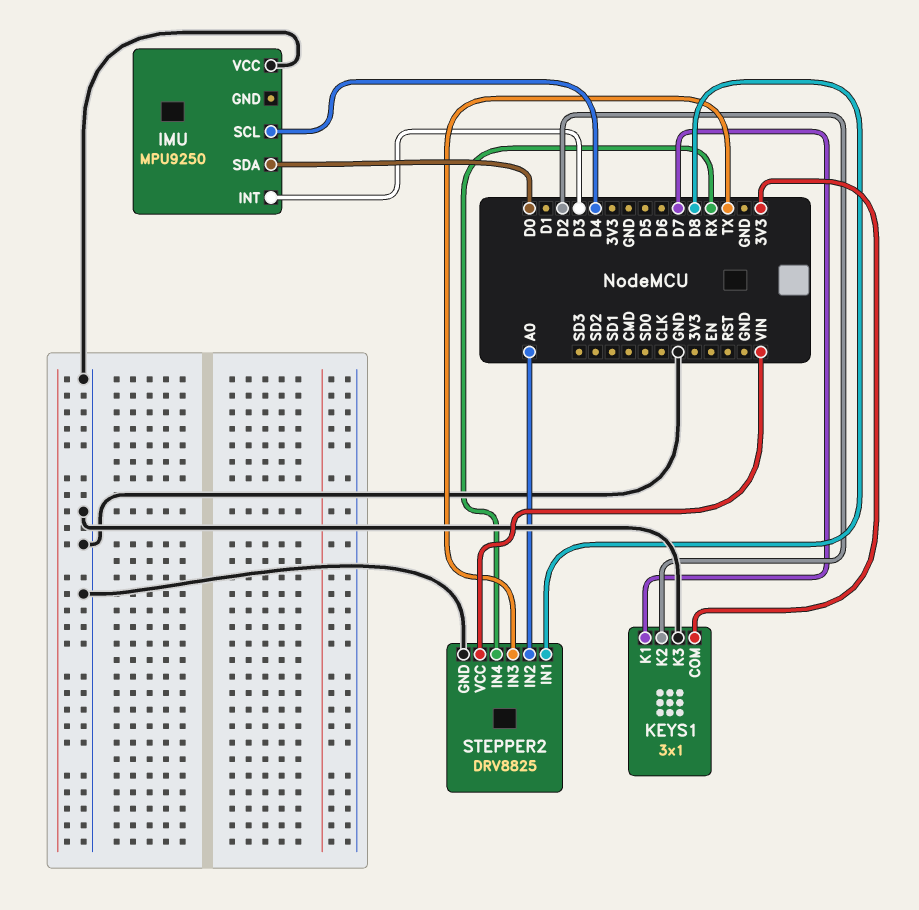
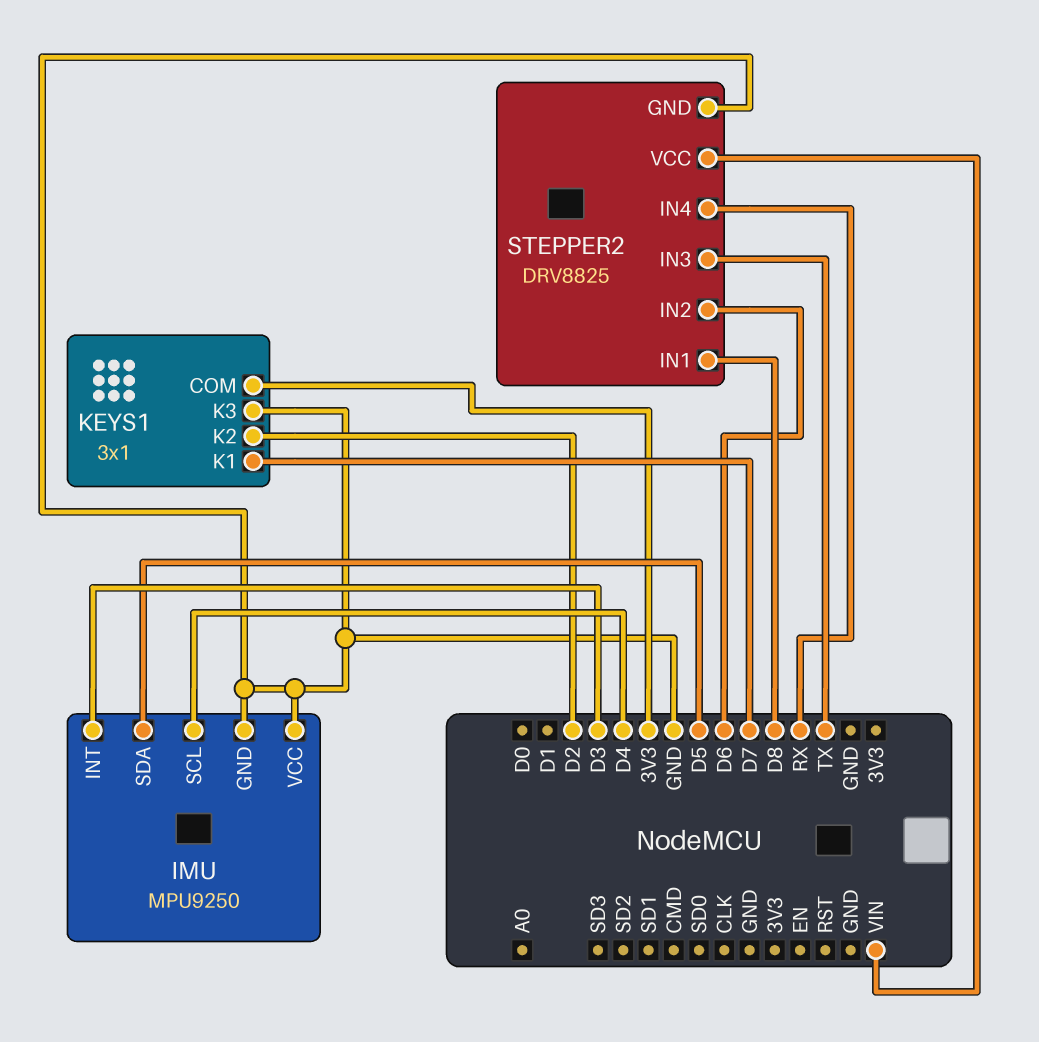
IMU pin GND: none -> GND
IMU pin SDA: D0 -> D5
STEPPER2 pin IN2: A0 -> D6

